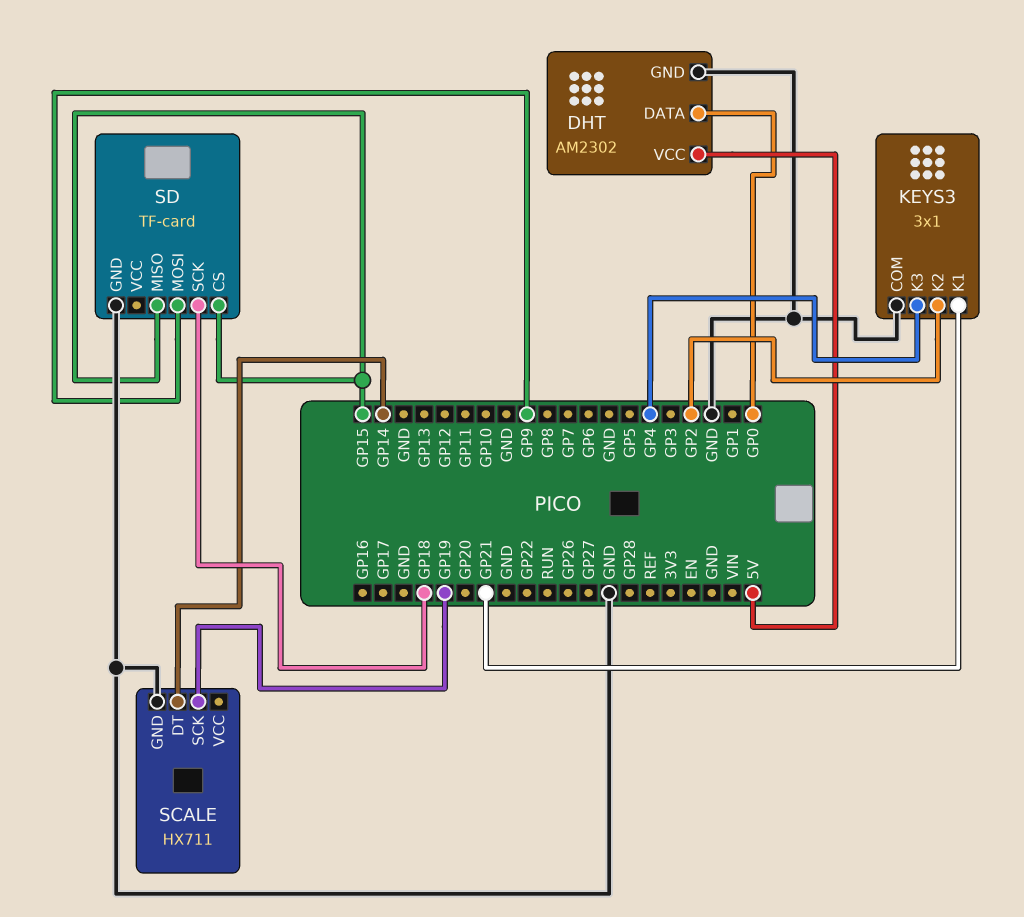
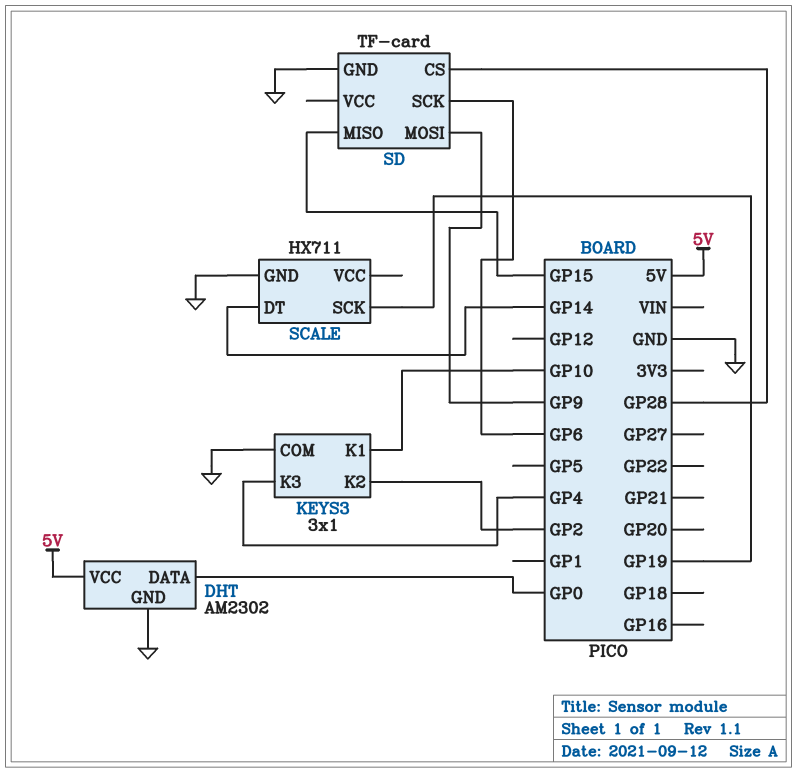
KEYS3 pin K1: GP21 -> GP10
SD pin CS: GP15 -> GP28
SD pin SCK: GP18 -> GP6

